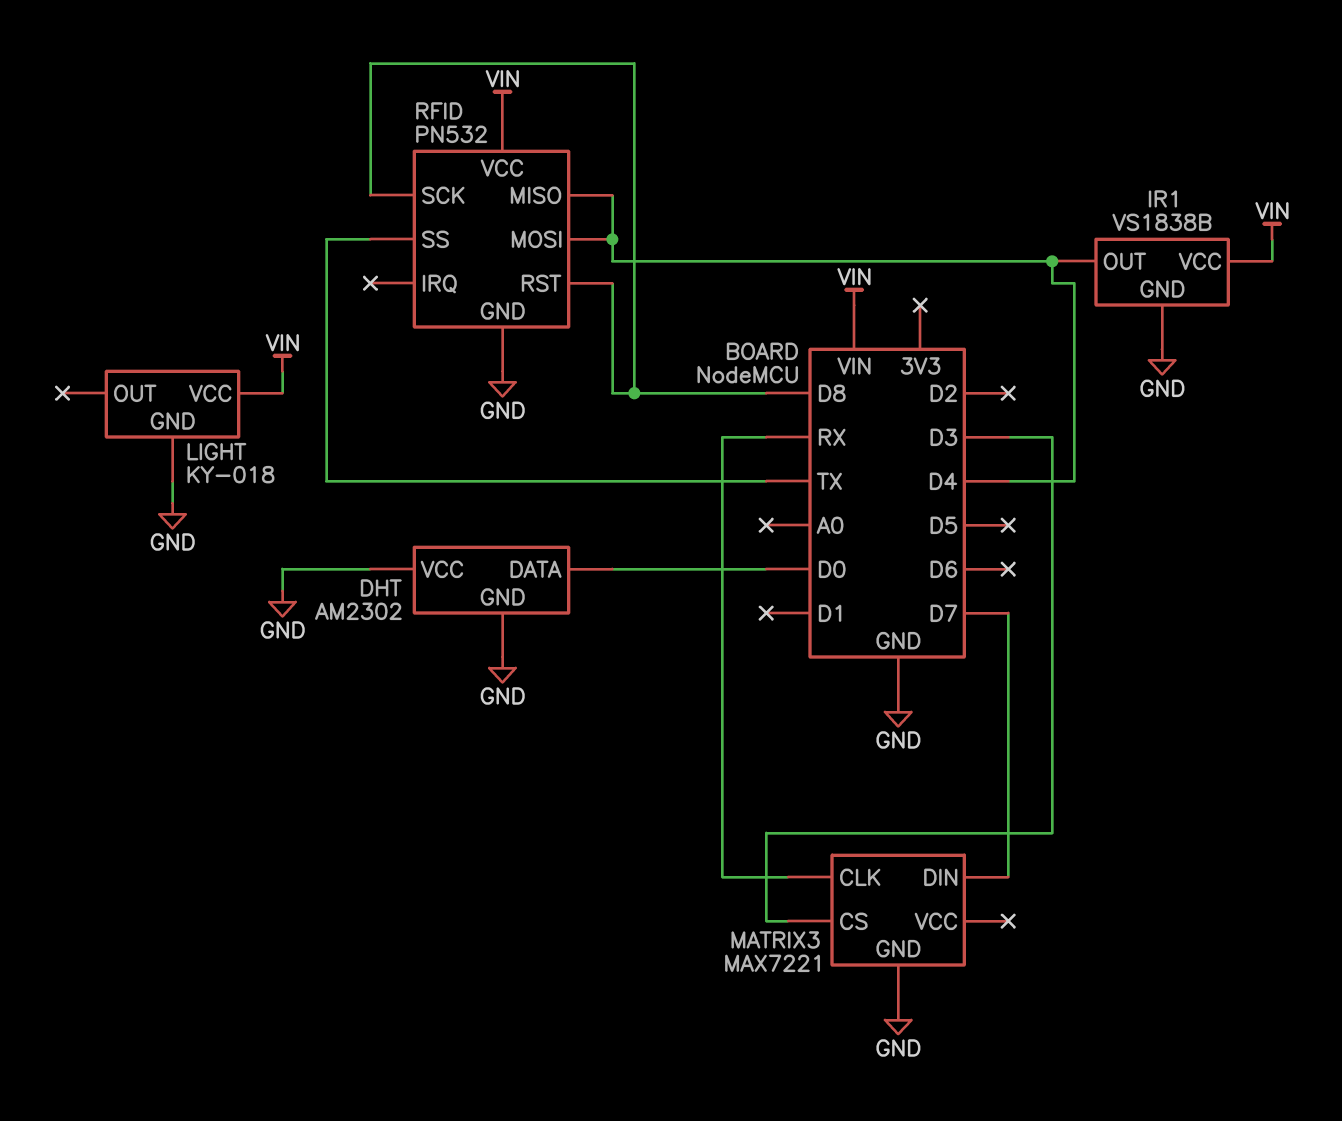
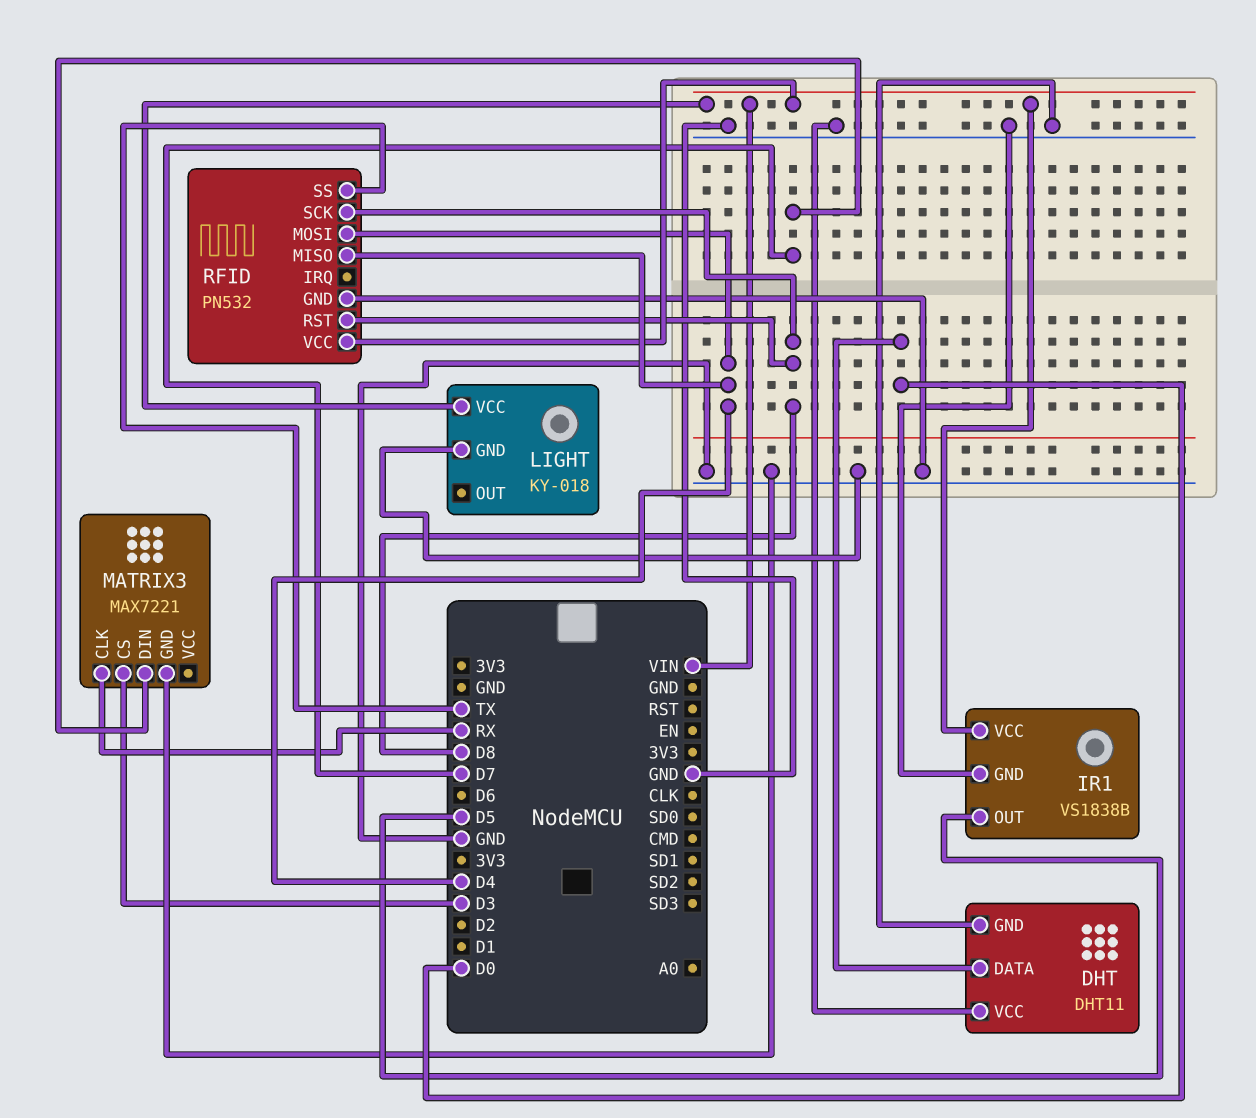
DHT: AM2302 -> DHT11
IR1 pin OUT: D4 -> D5

